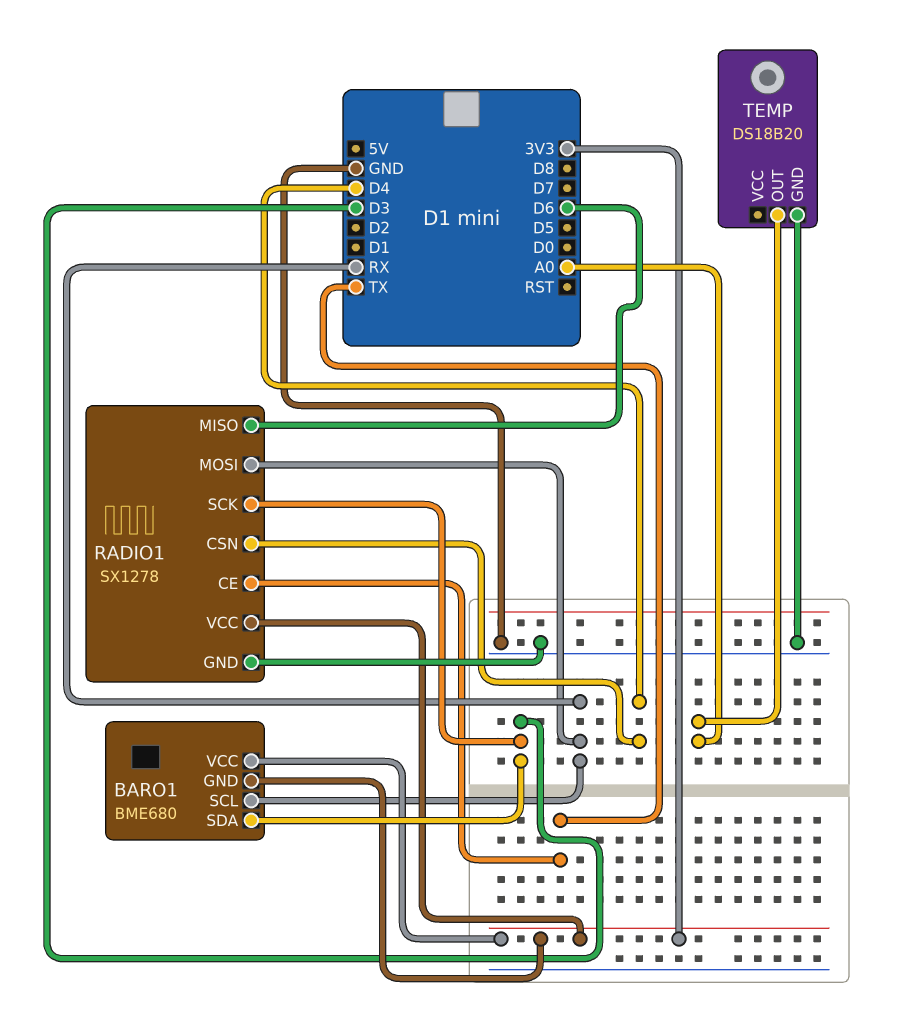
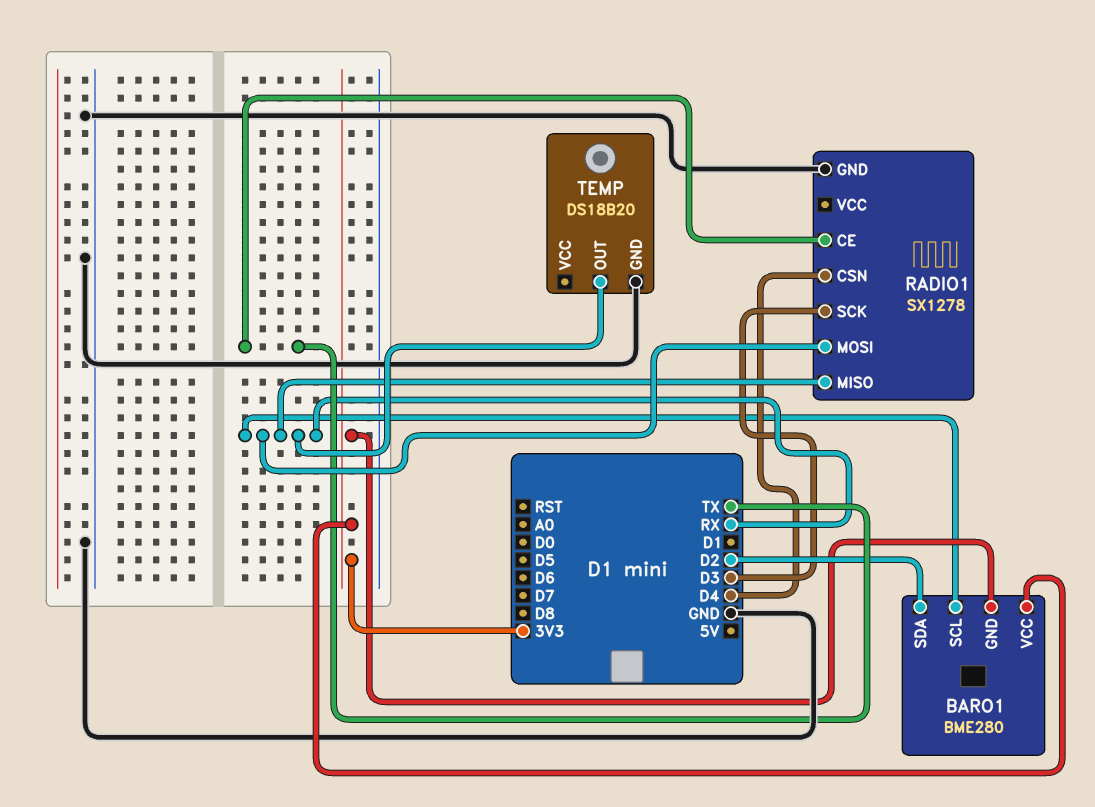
BARO1: BME680 -> BME280
BARO1 pin SDA: D3 -> D2
RADIO1 pin MISO: D6 -> RX
RADIO1 pin VCC: 3V3 -> none
TEMP pin OUT: A0 -> RX

